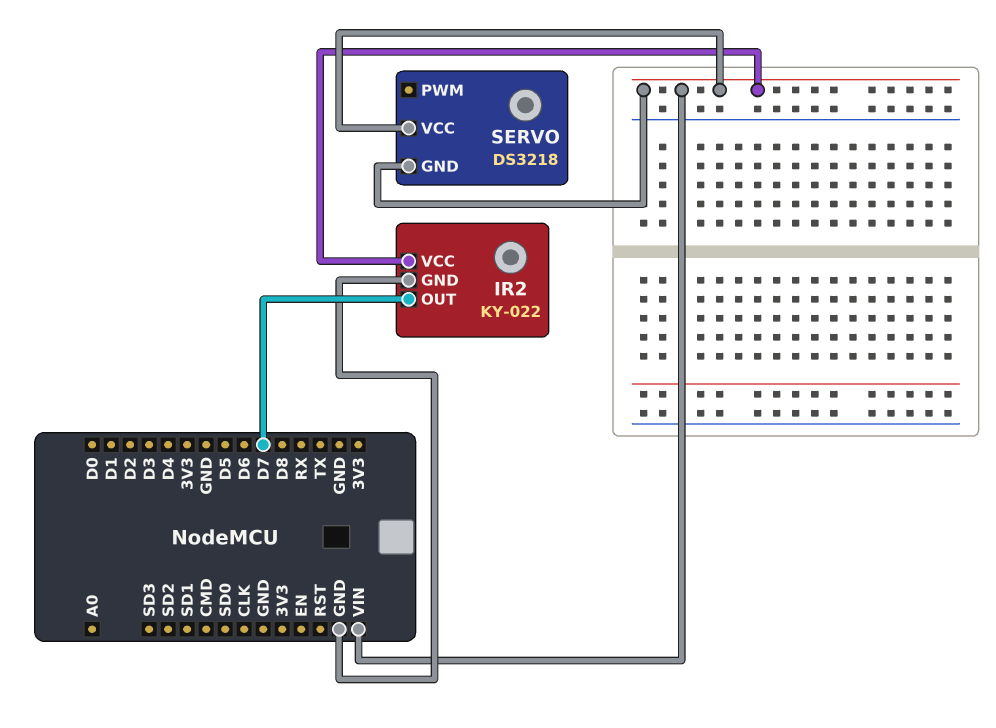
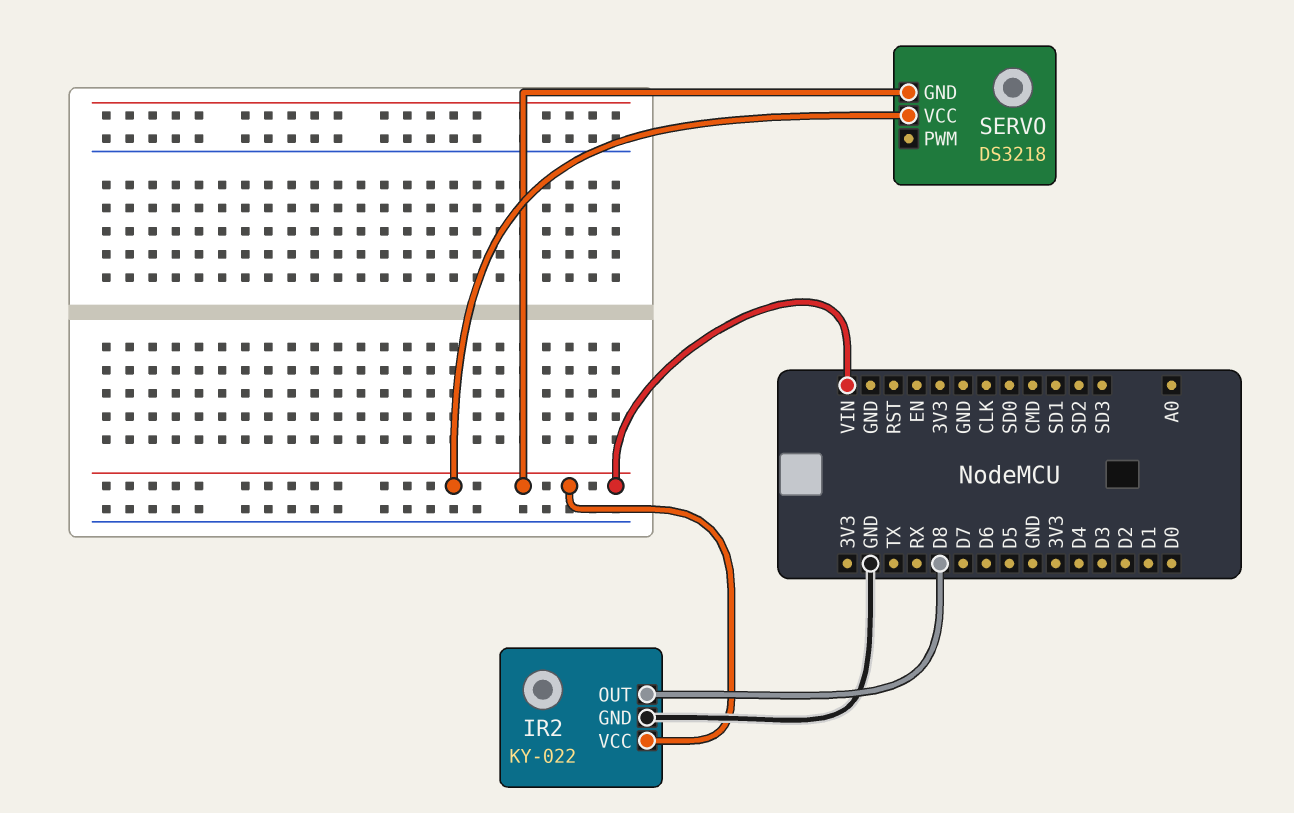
IR2 pin OUT: D7 -> D8

